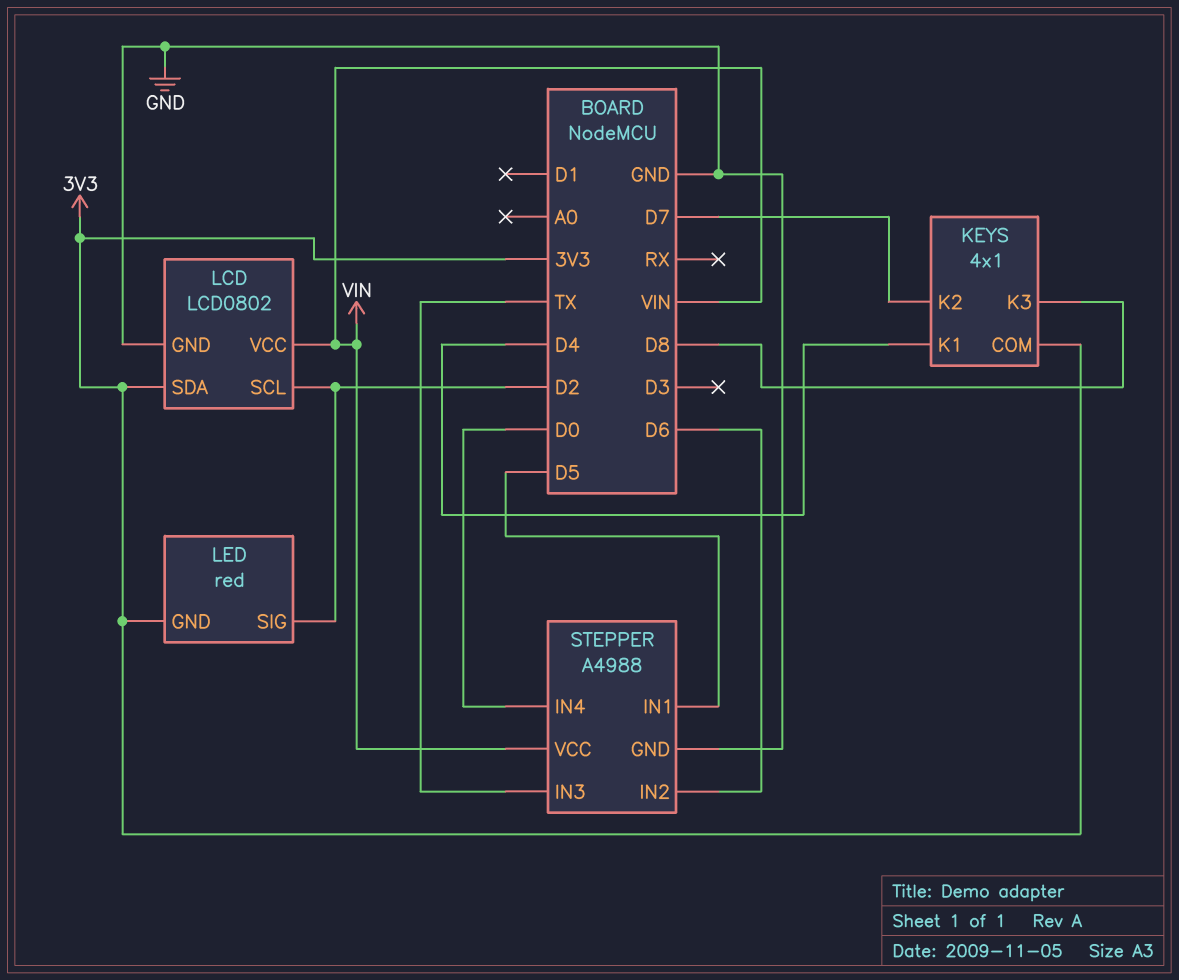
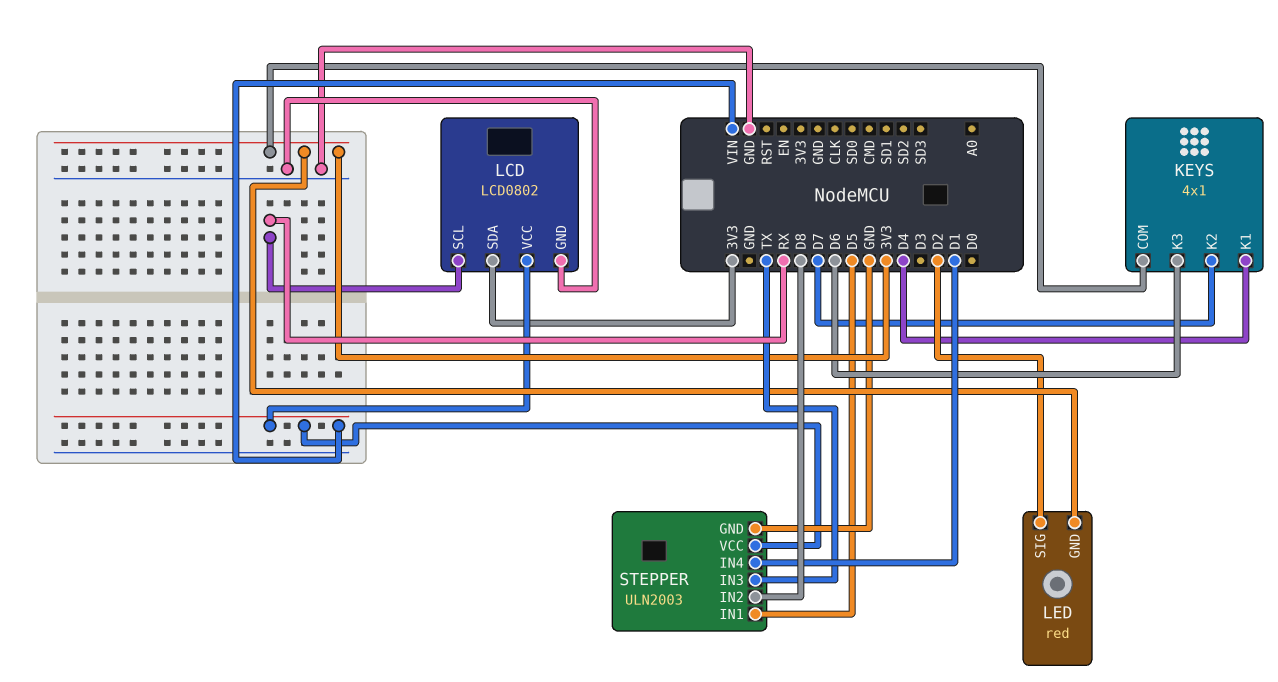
KEYS pin K3: D8 -> D6
LCD pin SCL: D2 -> RX
STEPPER: A4988 -> ULN2003
STEPPER pin IN2: D6 -> D8
STEPPER pin IN4: D0 -> D1

